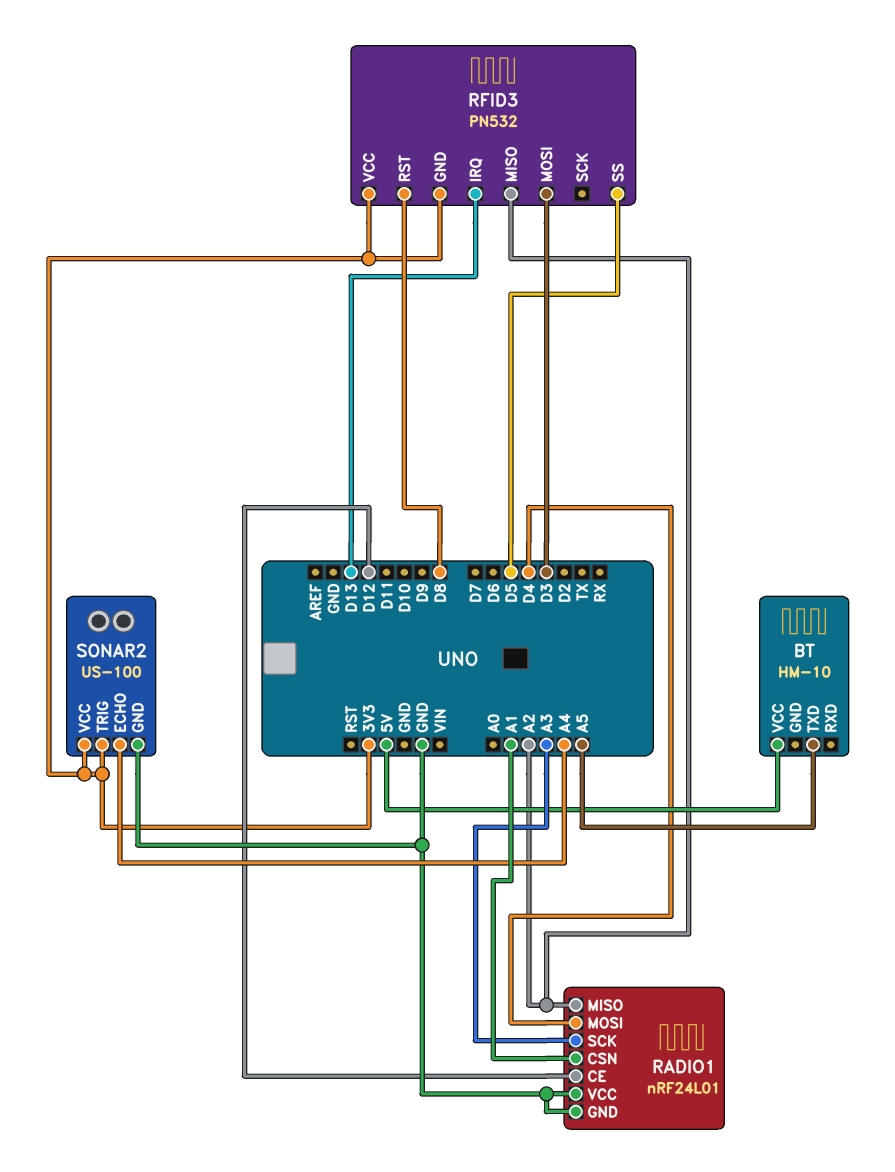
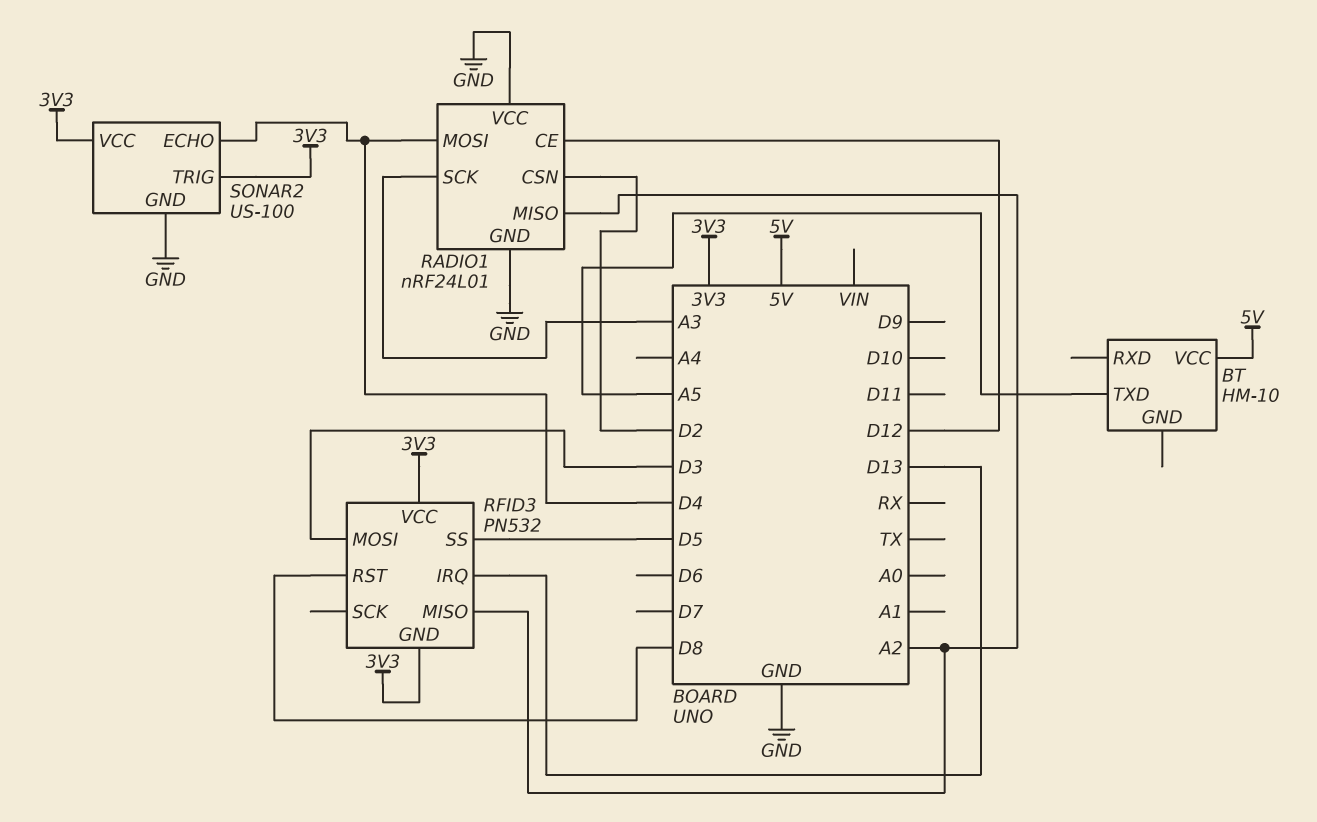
RADIO1 pin CSN: A1 -> D2
SONAR2 pin ECHO: A4 -> D4

